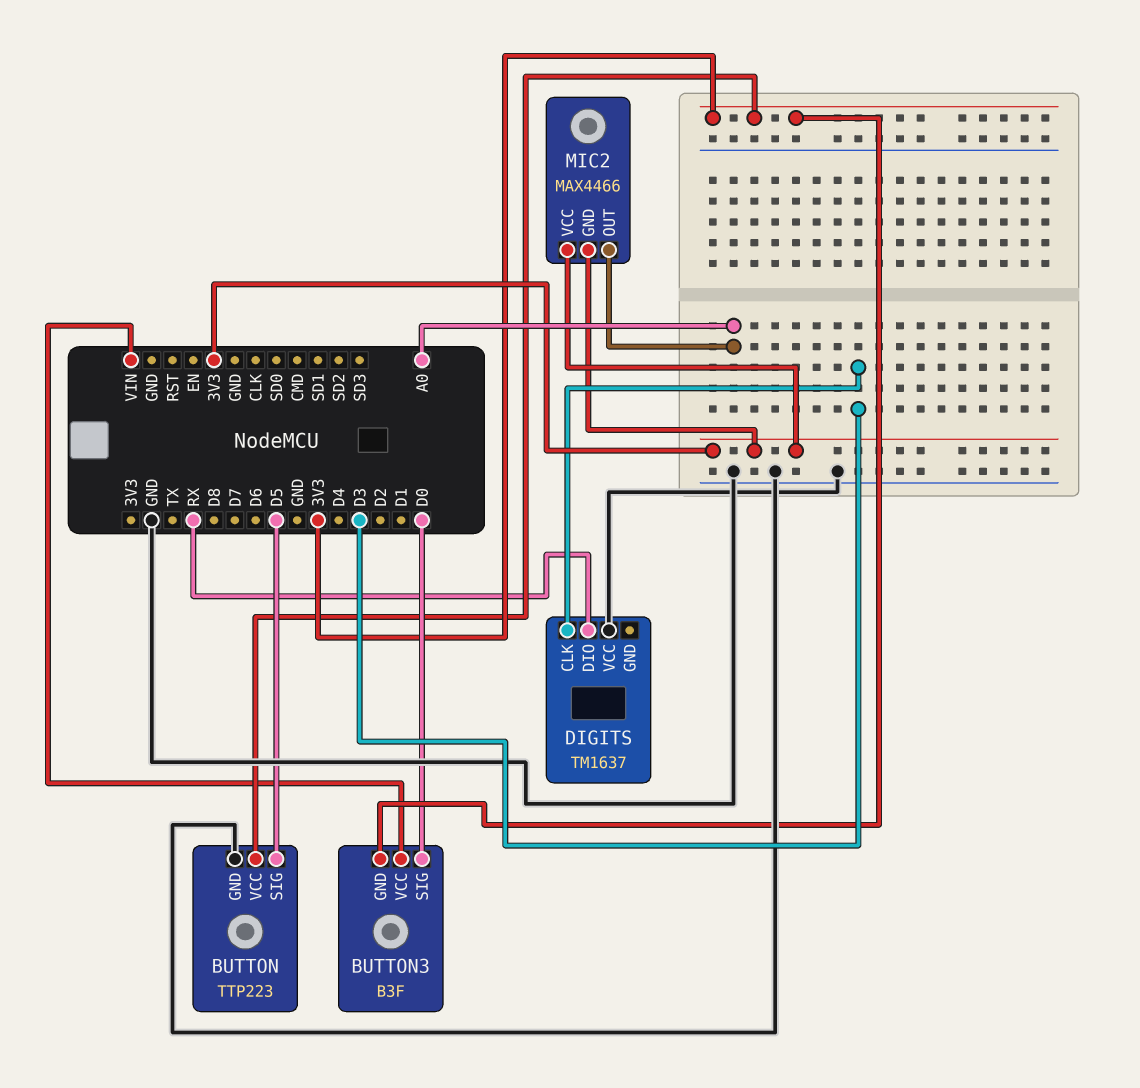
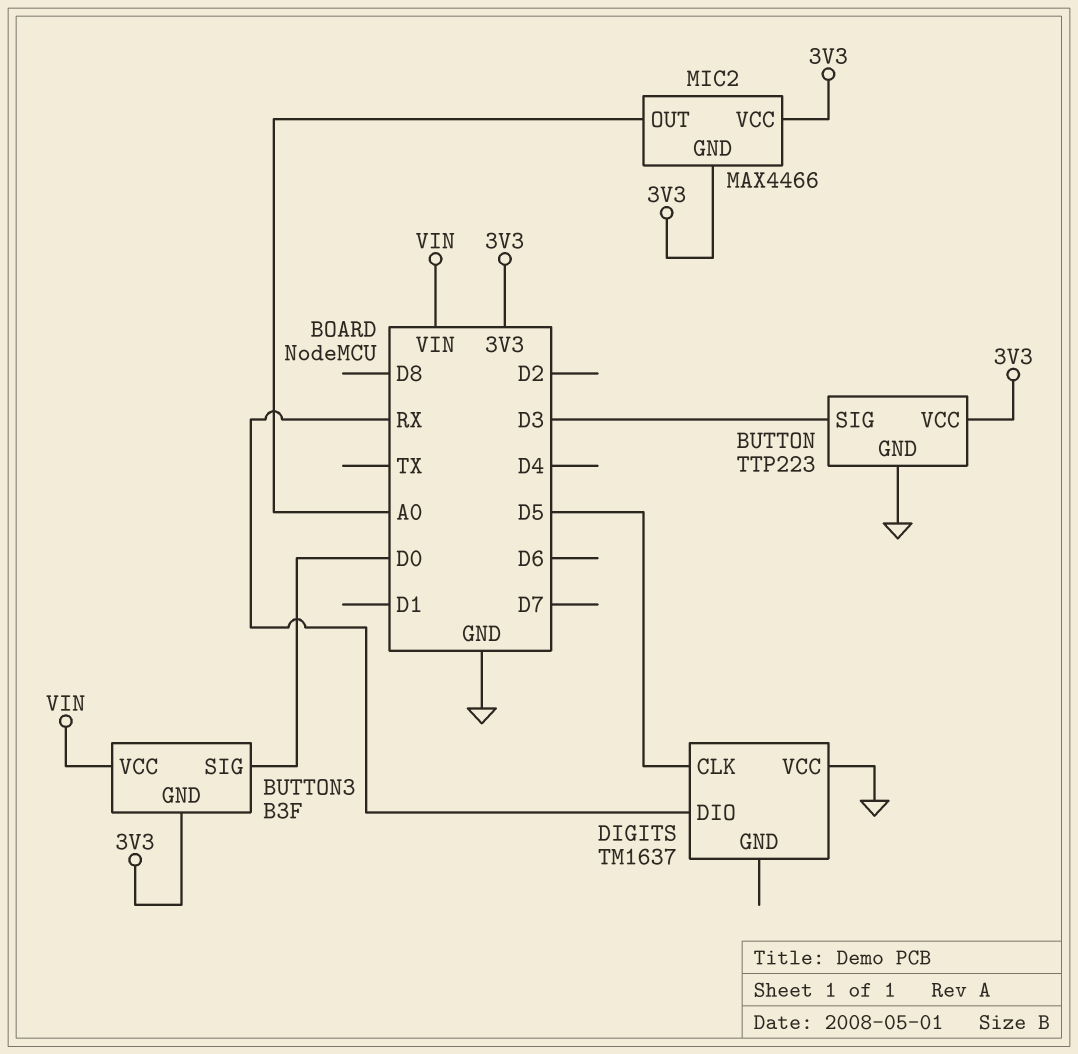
BUTTON pin SIG: D5 -> D3
DIGITS pin CLK: D3 -> D5

